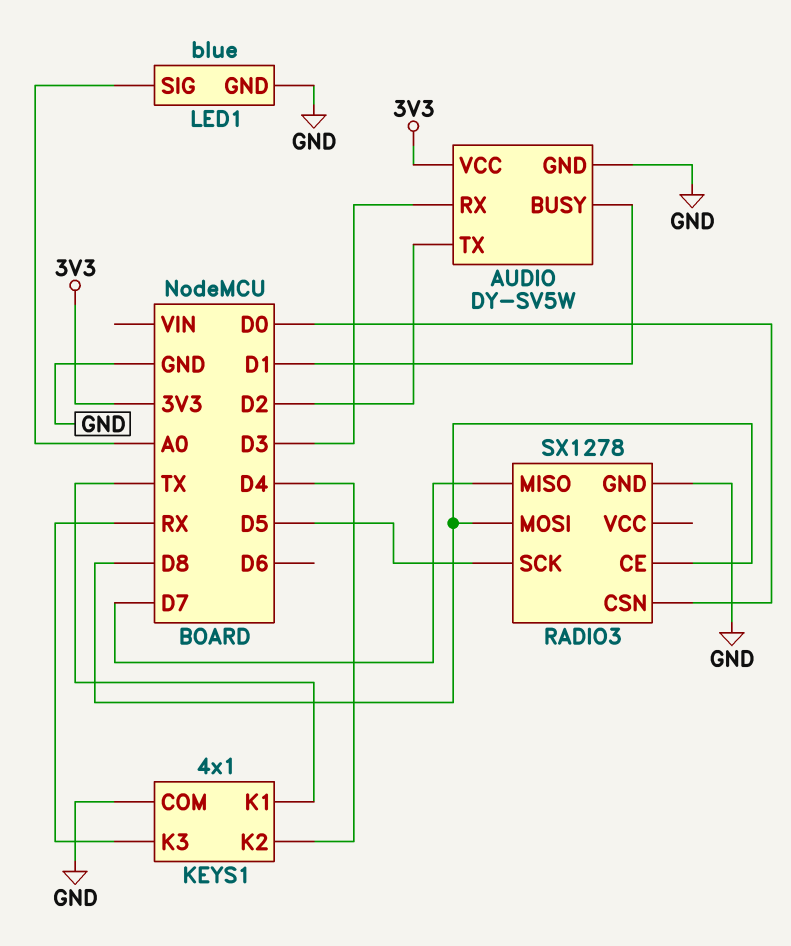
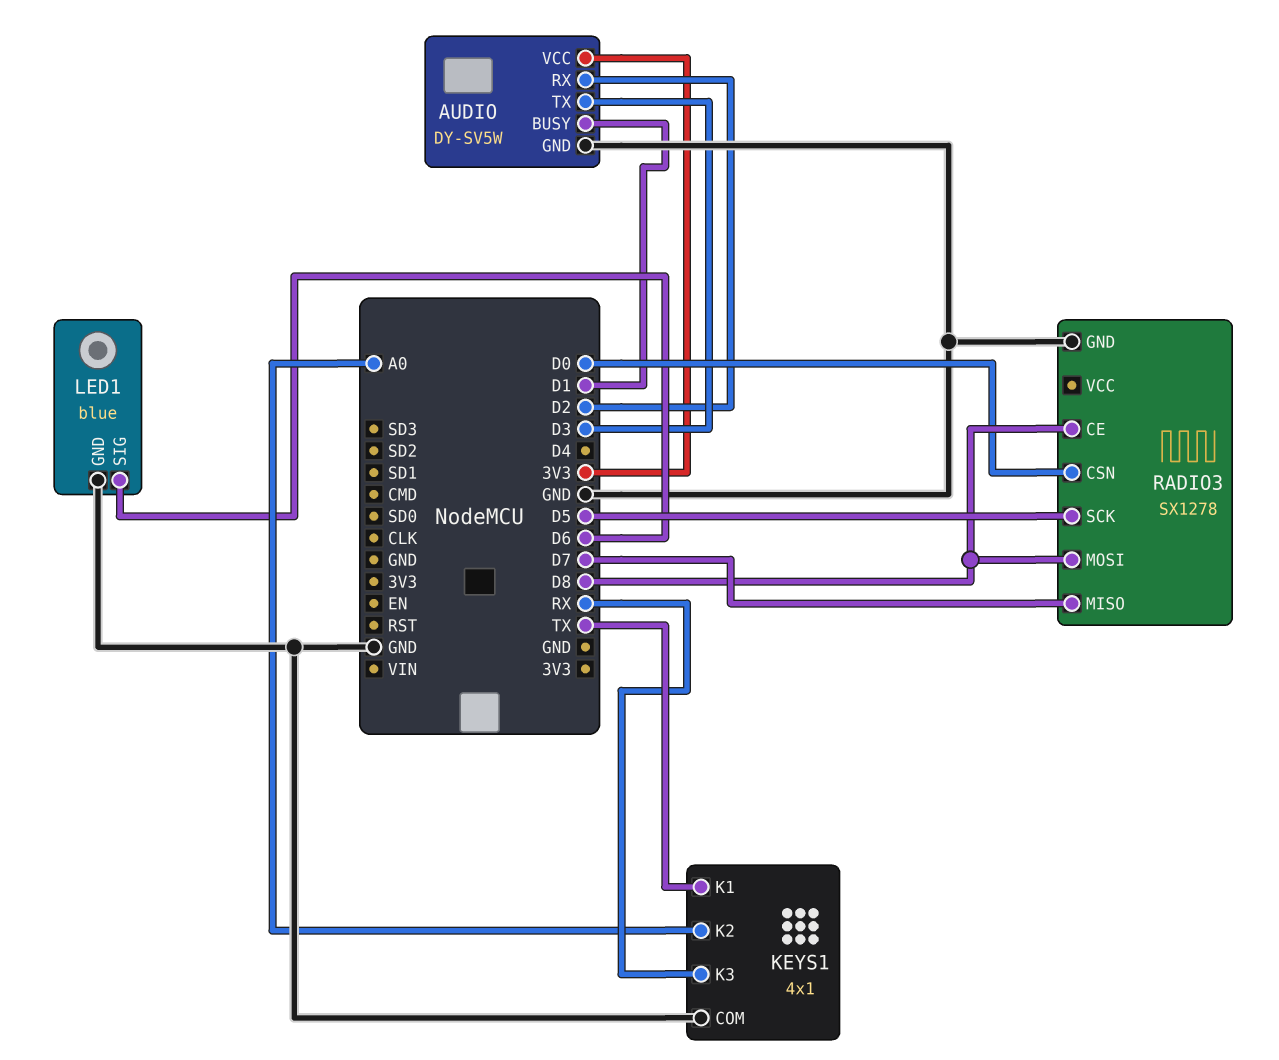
AUDIO pin RX: D3 -> D2
AUDIO pin TX: D2 -> D3
KEYS1 pin K2: D4 -> A0
LED1 pin SIG: A0 -> D6

